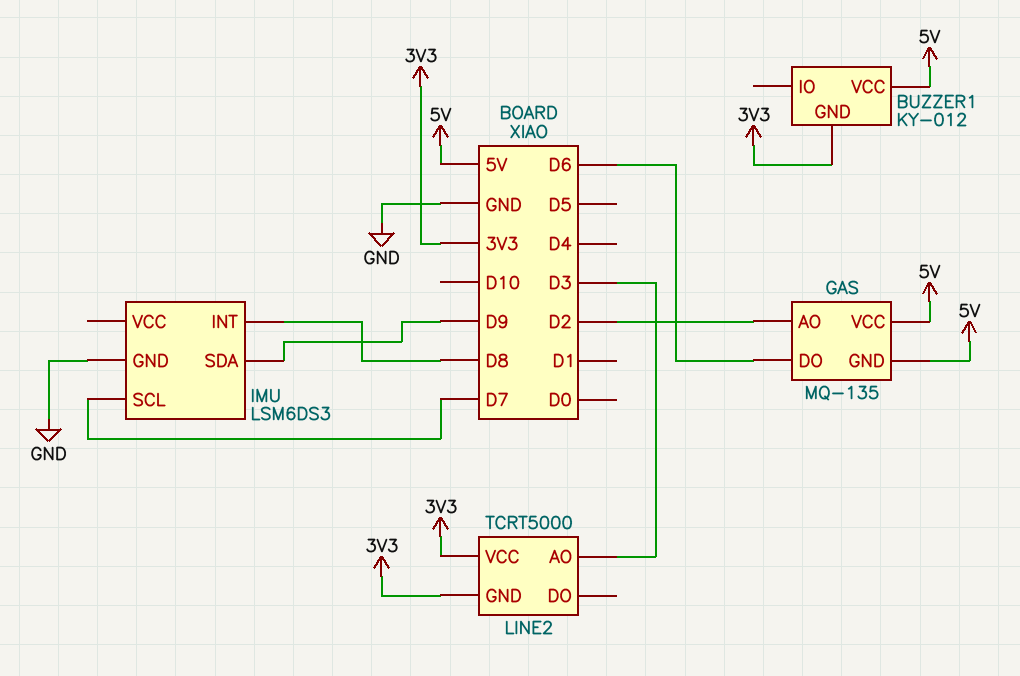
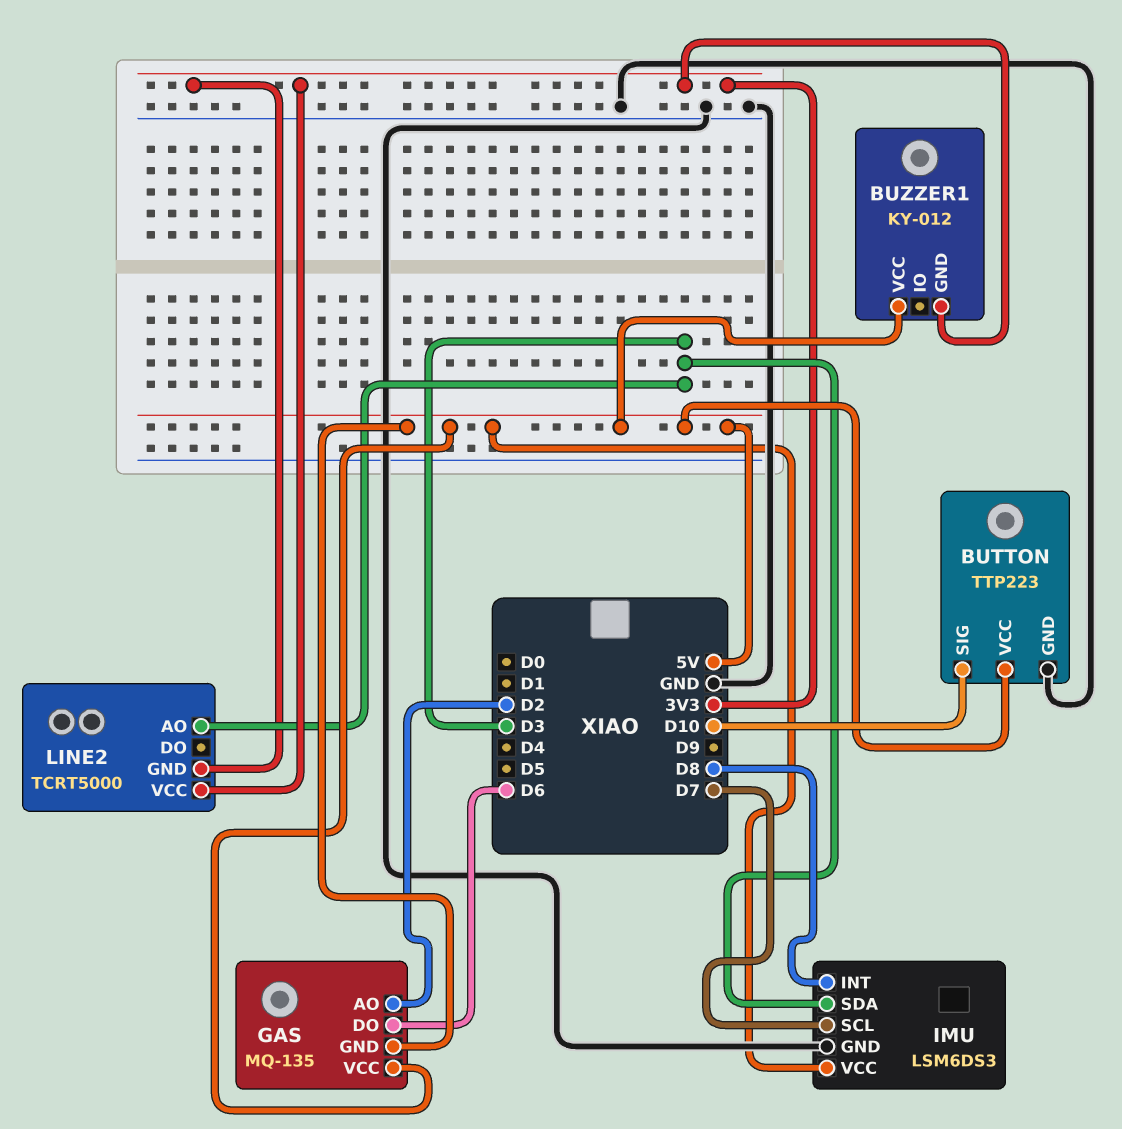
BUTTON: none -> TTP223
BUTTON pin GND: none -> GND
BUTTON pin SIG: none -> D10
BUTTON pin VCC: none -> 5V
IMU pin SDA: D9 -> D3
IMU pin VCC: none -> 5V

